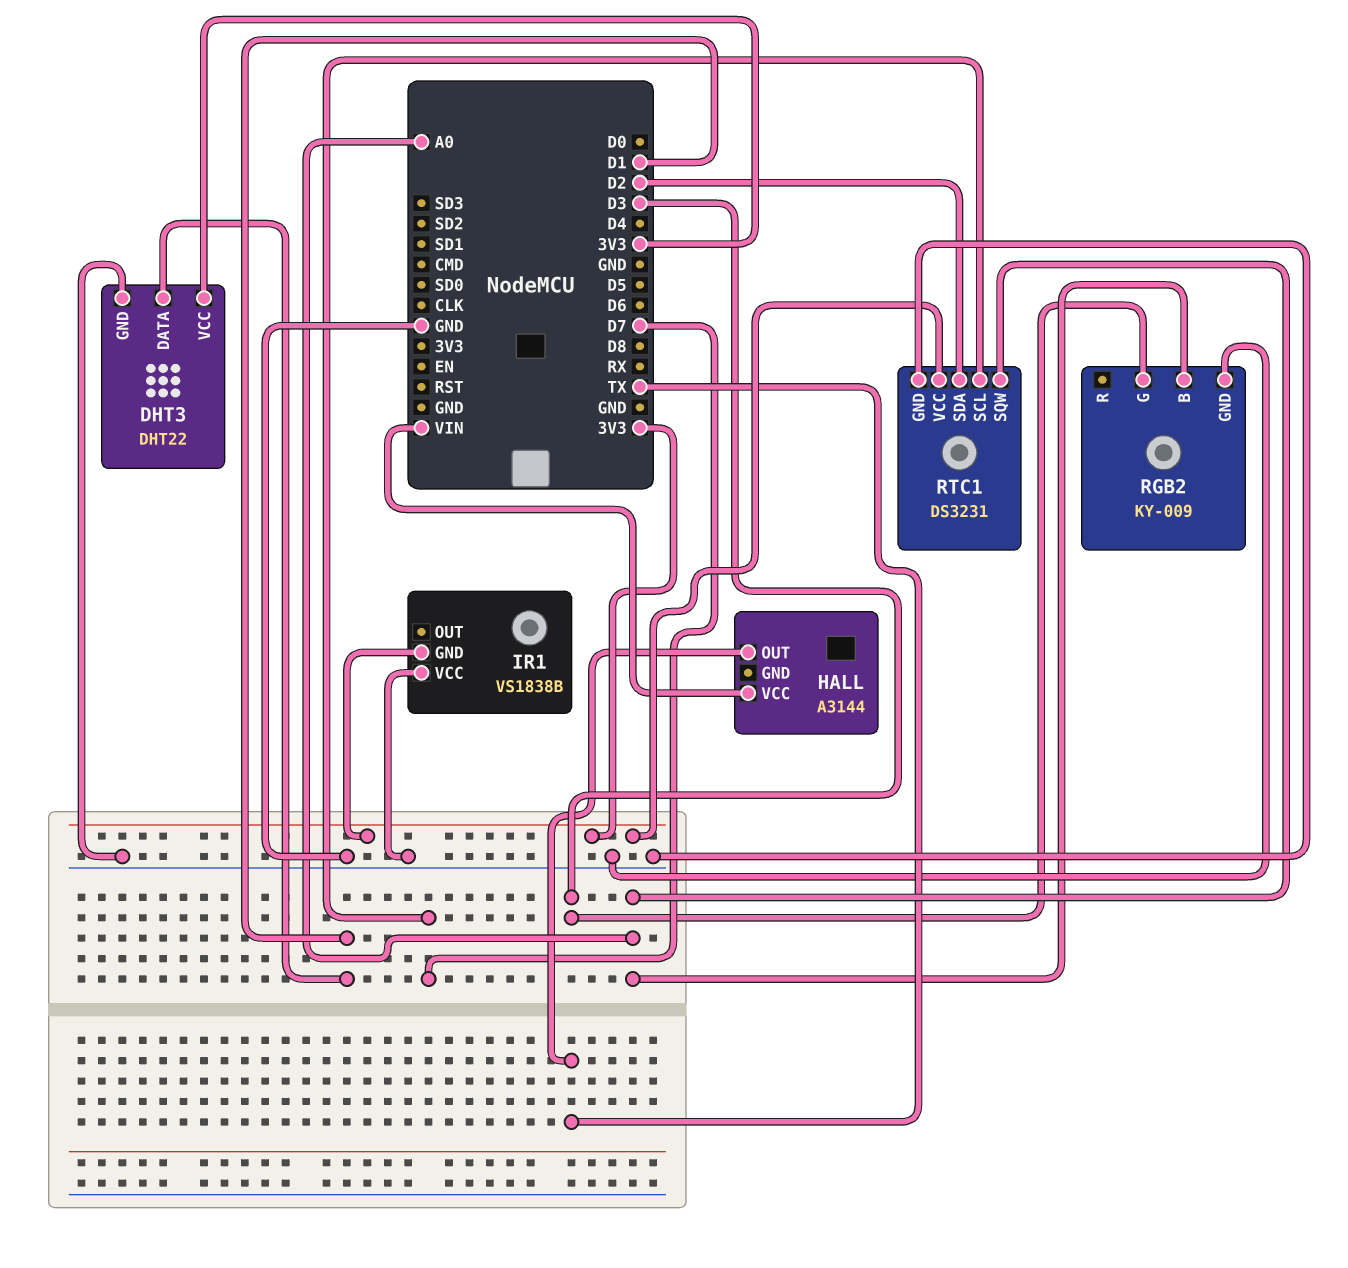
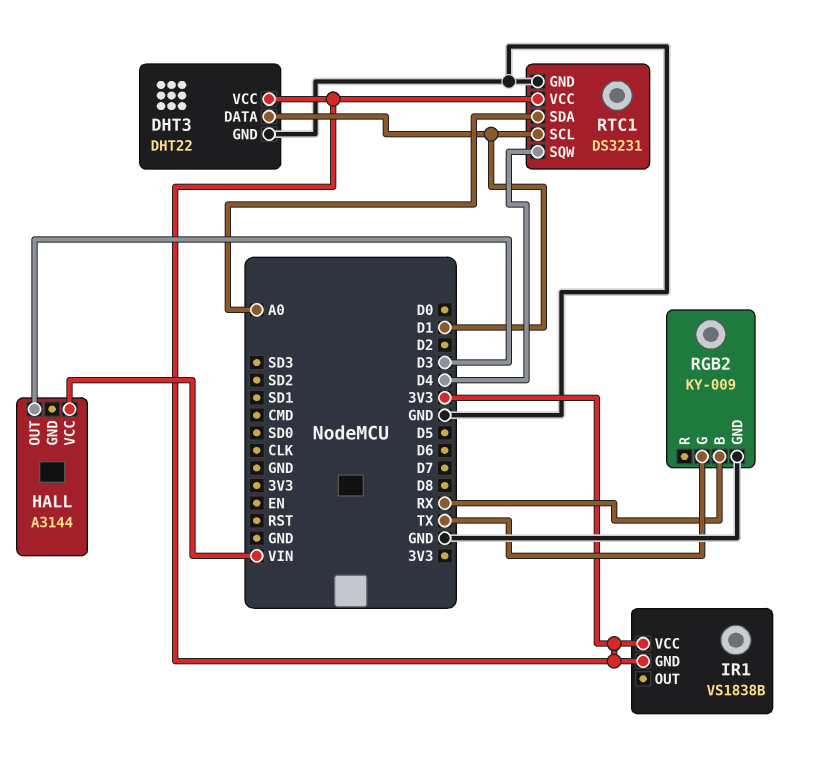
HALL pin OUT: TX -> D3
IR1 pin VCC: GND -> 3V3
RGB2 pin B: A0 -> RX
RGB2 pin G: D3 -> TX
RTC1 pin SCL: D7 -> D1
RTC1 pin SDA: D2 -> A0
RTC1 pin SQW: A0 -> D4

